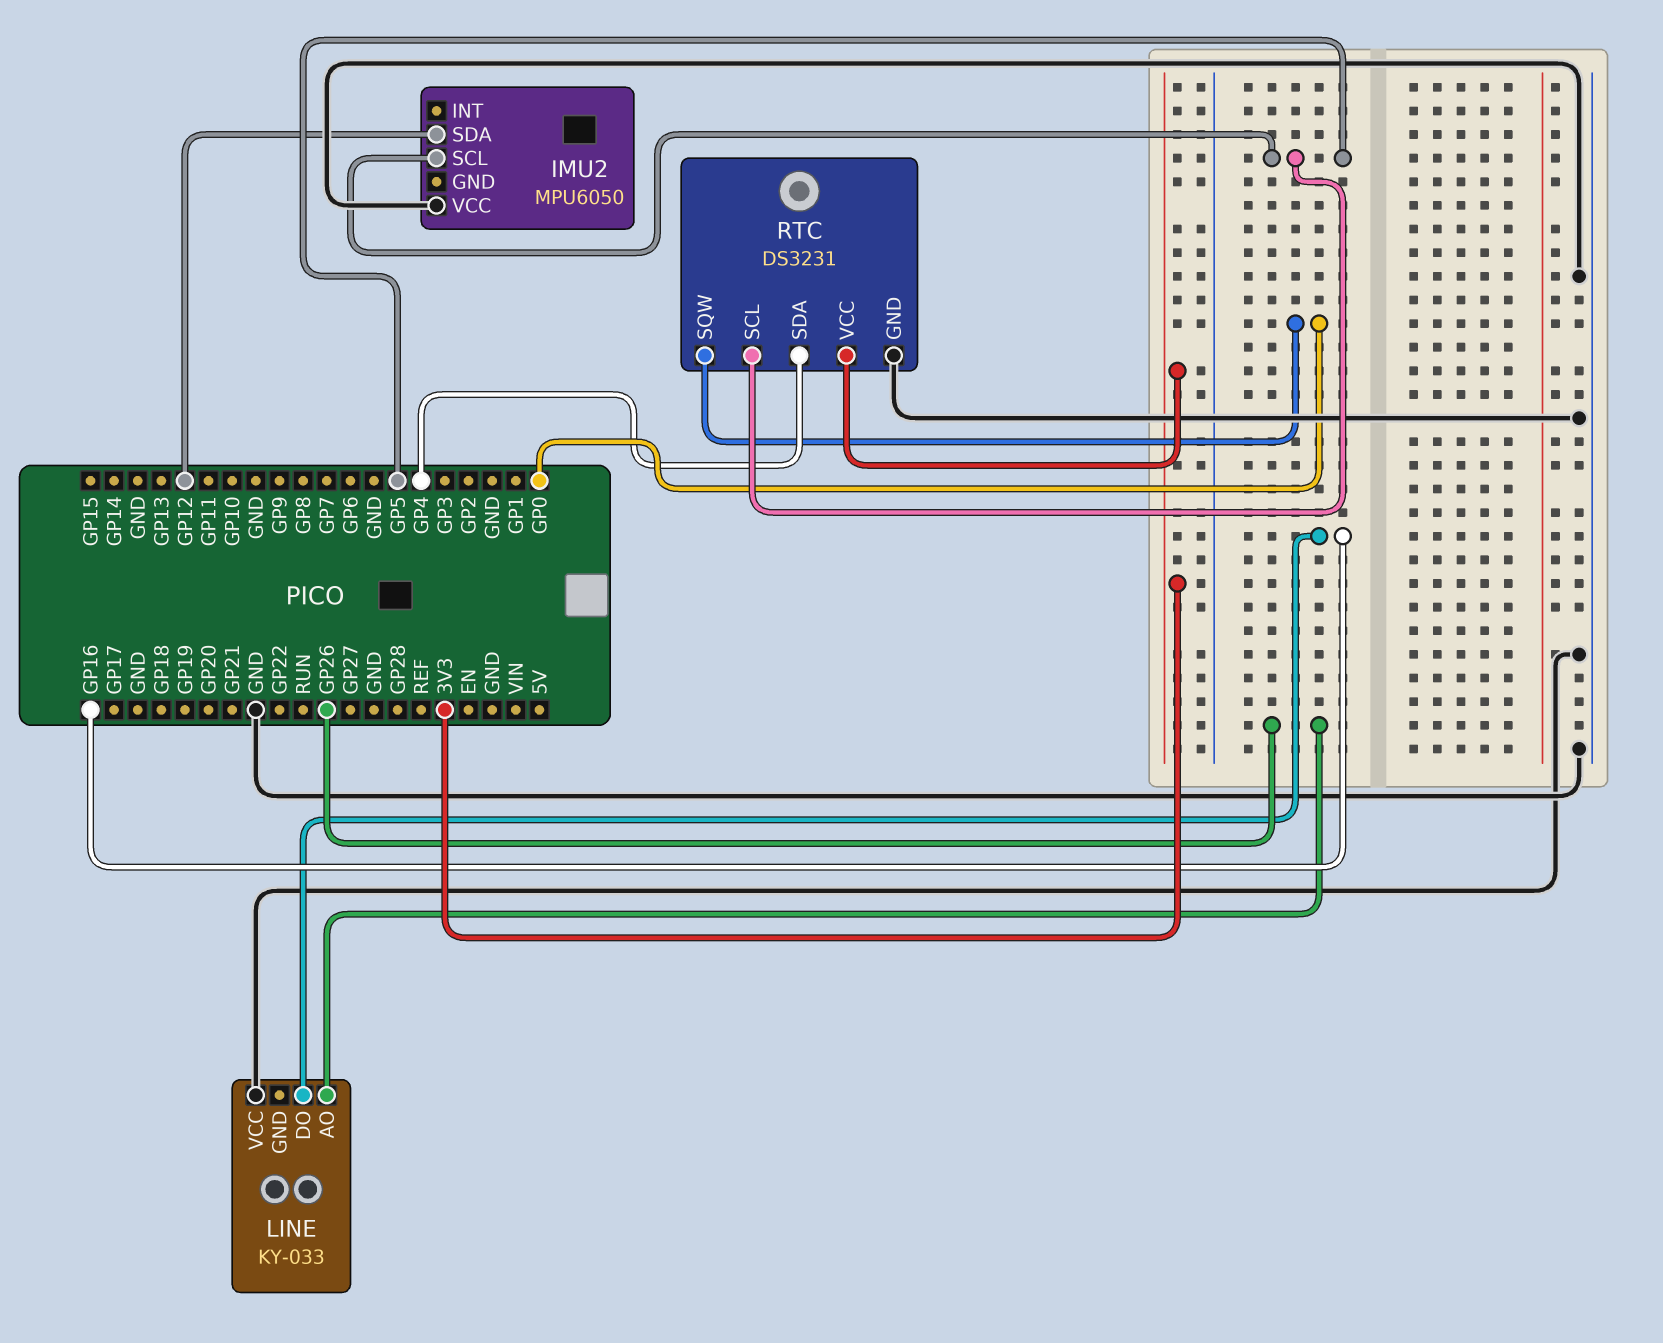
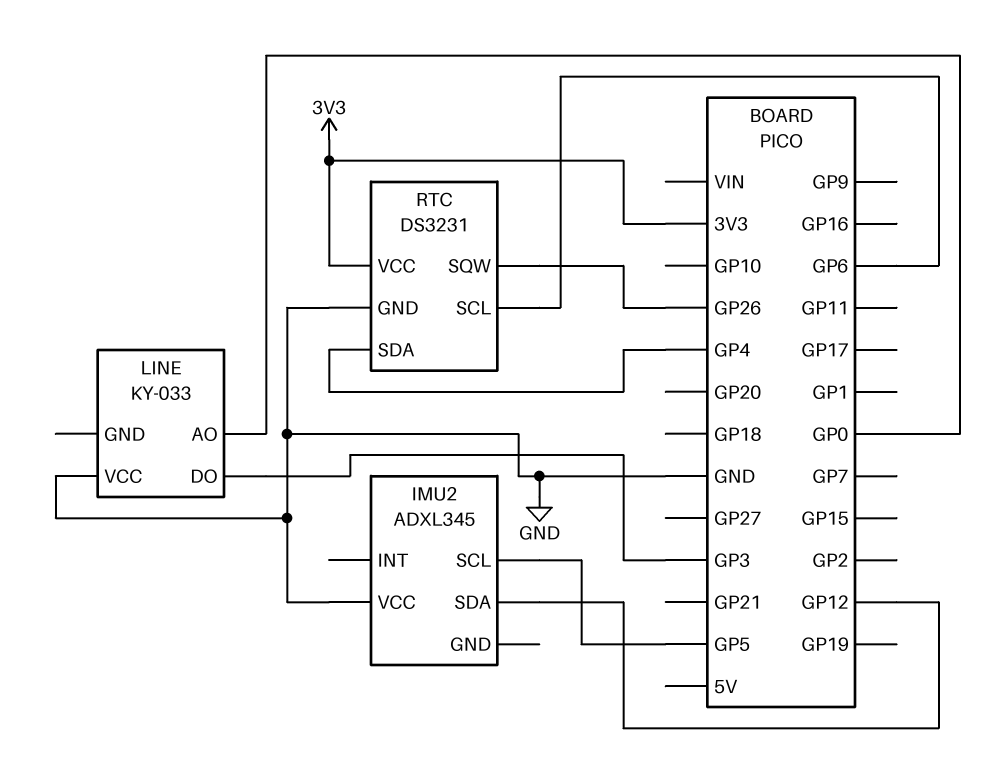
IMU2: MPU6050 -> ADXL345
LINE pin AO: GP26 -> GP0
LINE pin DO: GP16 -> GP3
RTC pin SCL: GP5 -> GP6
RTC pin SQW: GP0 -> GP26

